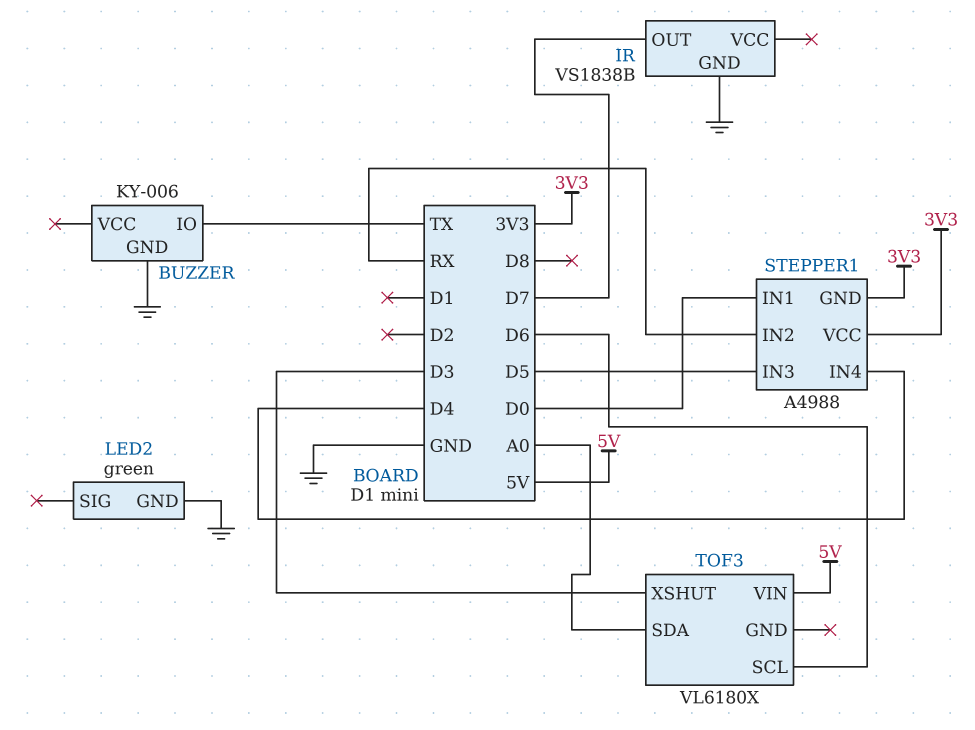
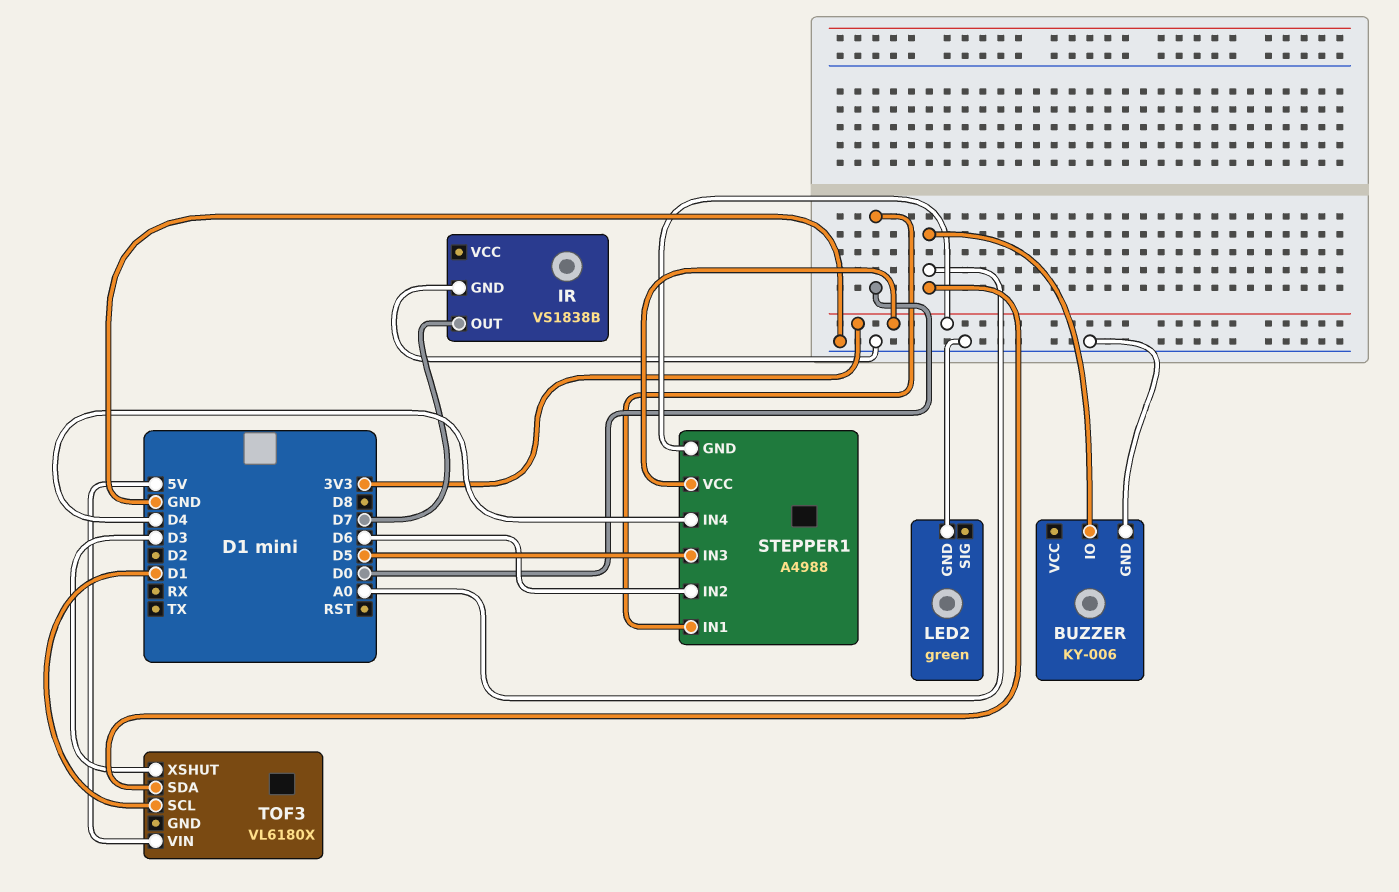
BUZZER pin IO: TX -> A0
STEPPER1 pin IN2: RX -> D6
TOF3 pin SCL: D6 -> D1

